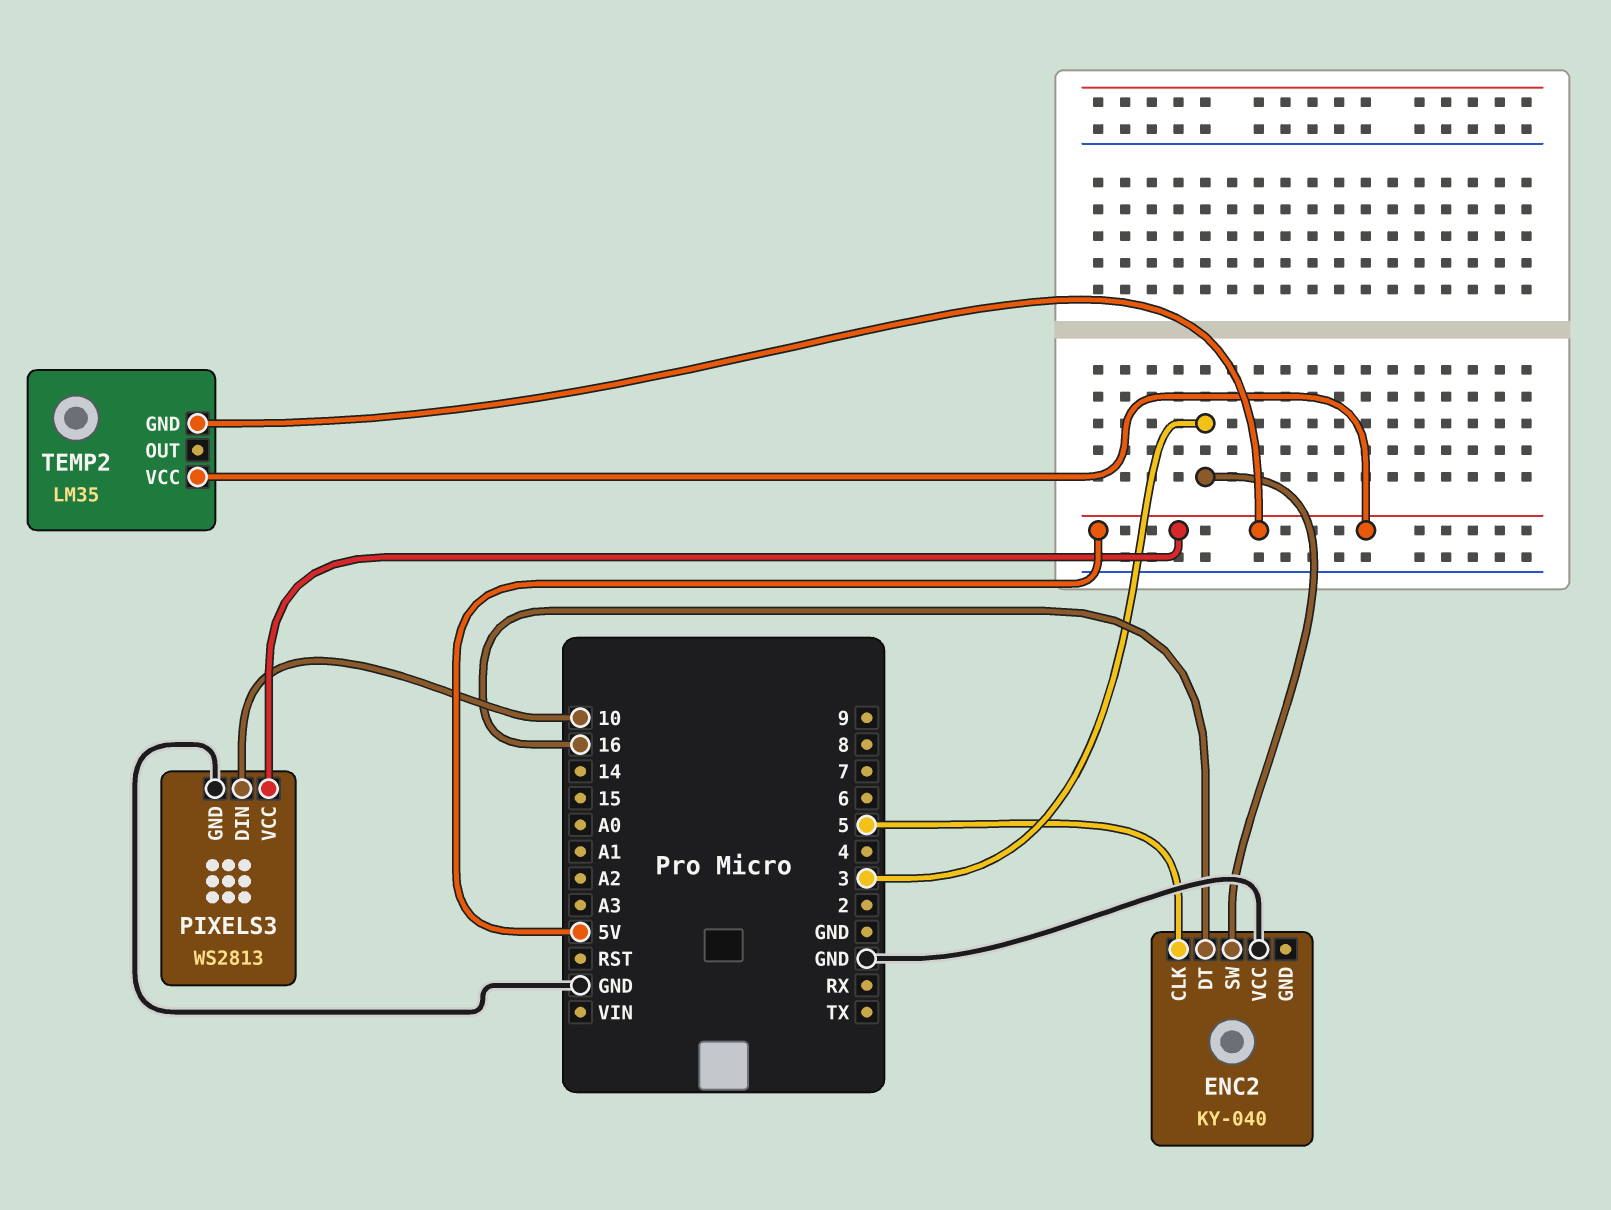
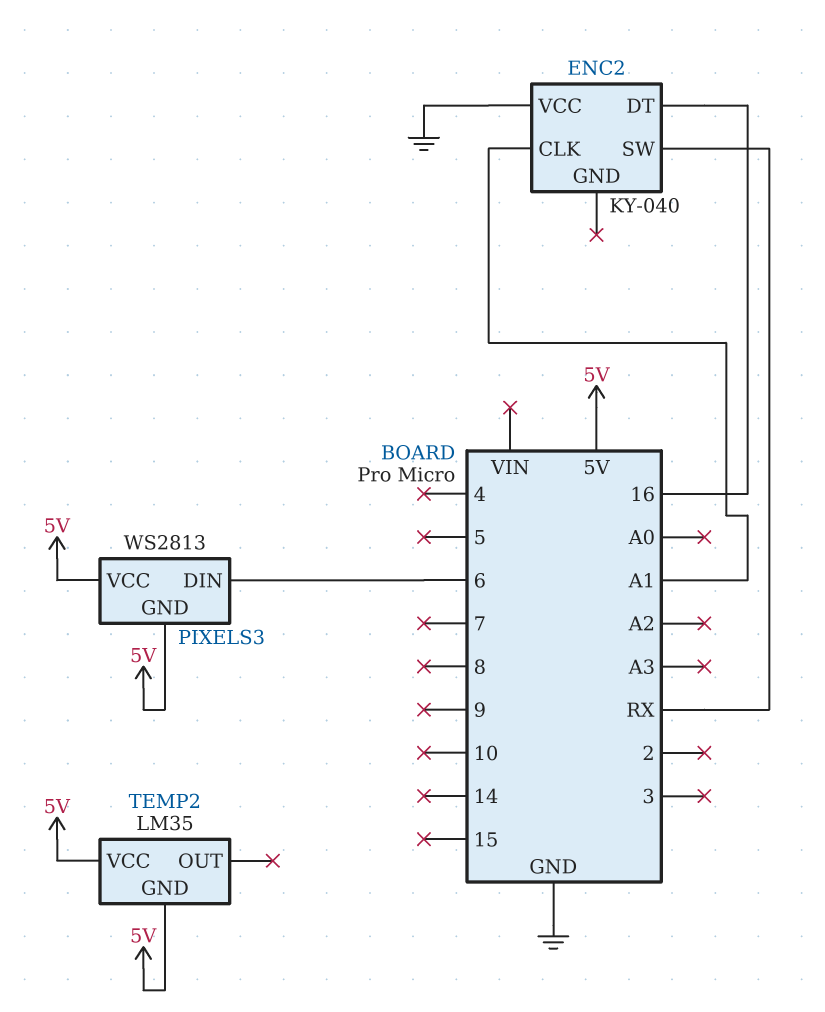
ENC2 pin CLK: 5 -> A1
ENC2 pin SW: 3 -> RX
PIXELS3 pin DIN: 10 -> 6
PIXELS3 pin GND: GND -> 5V

